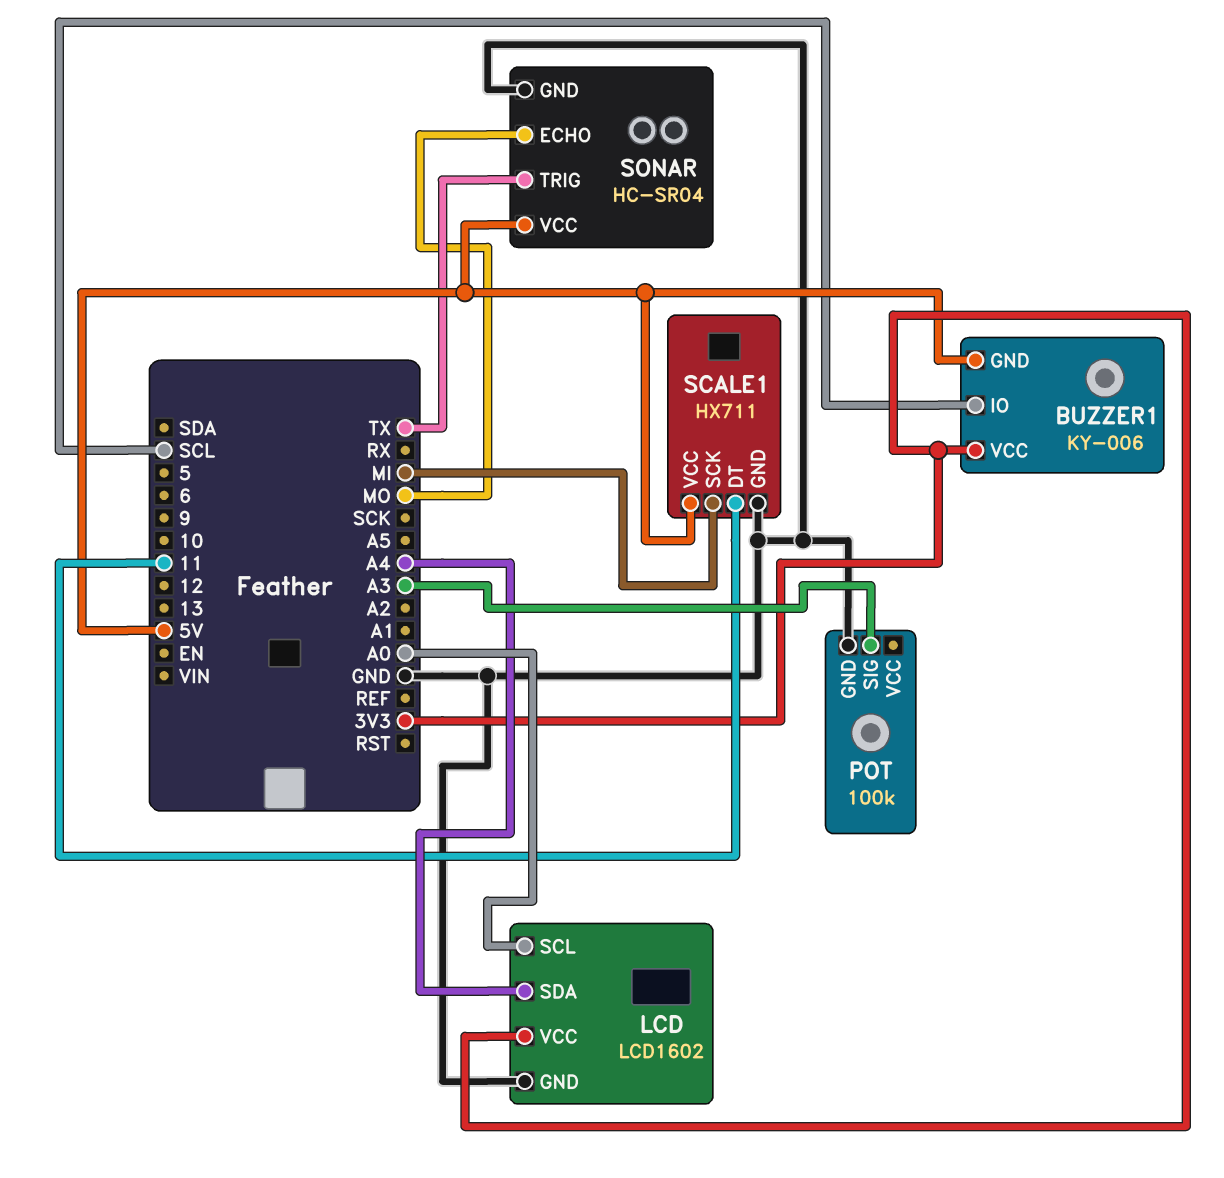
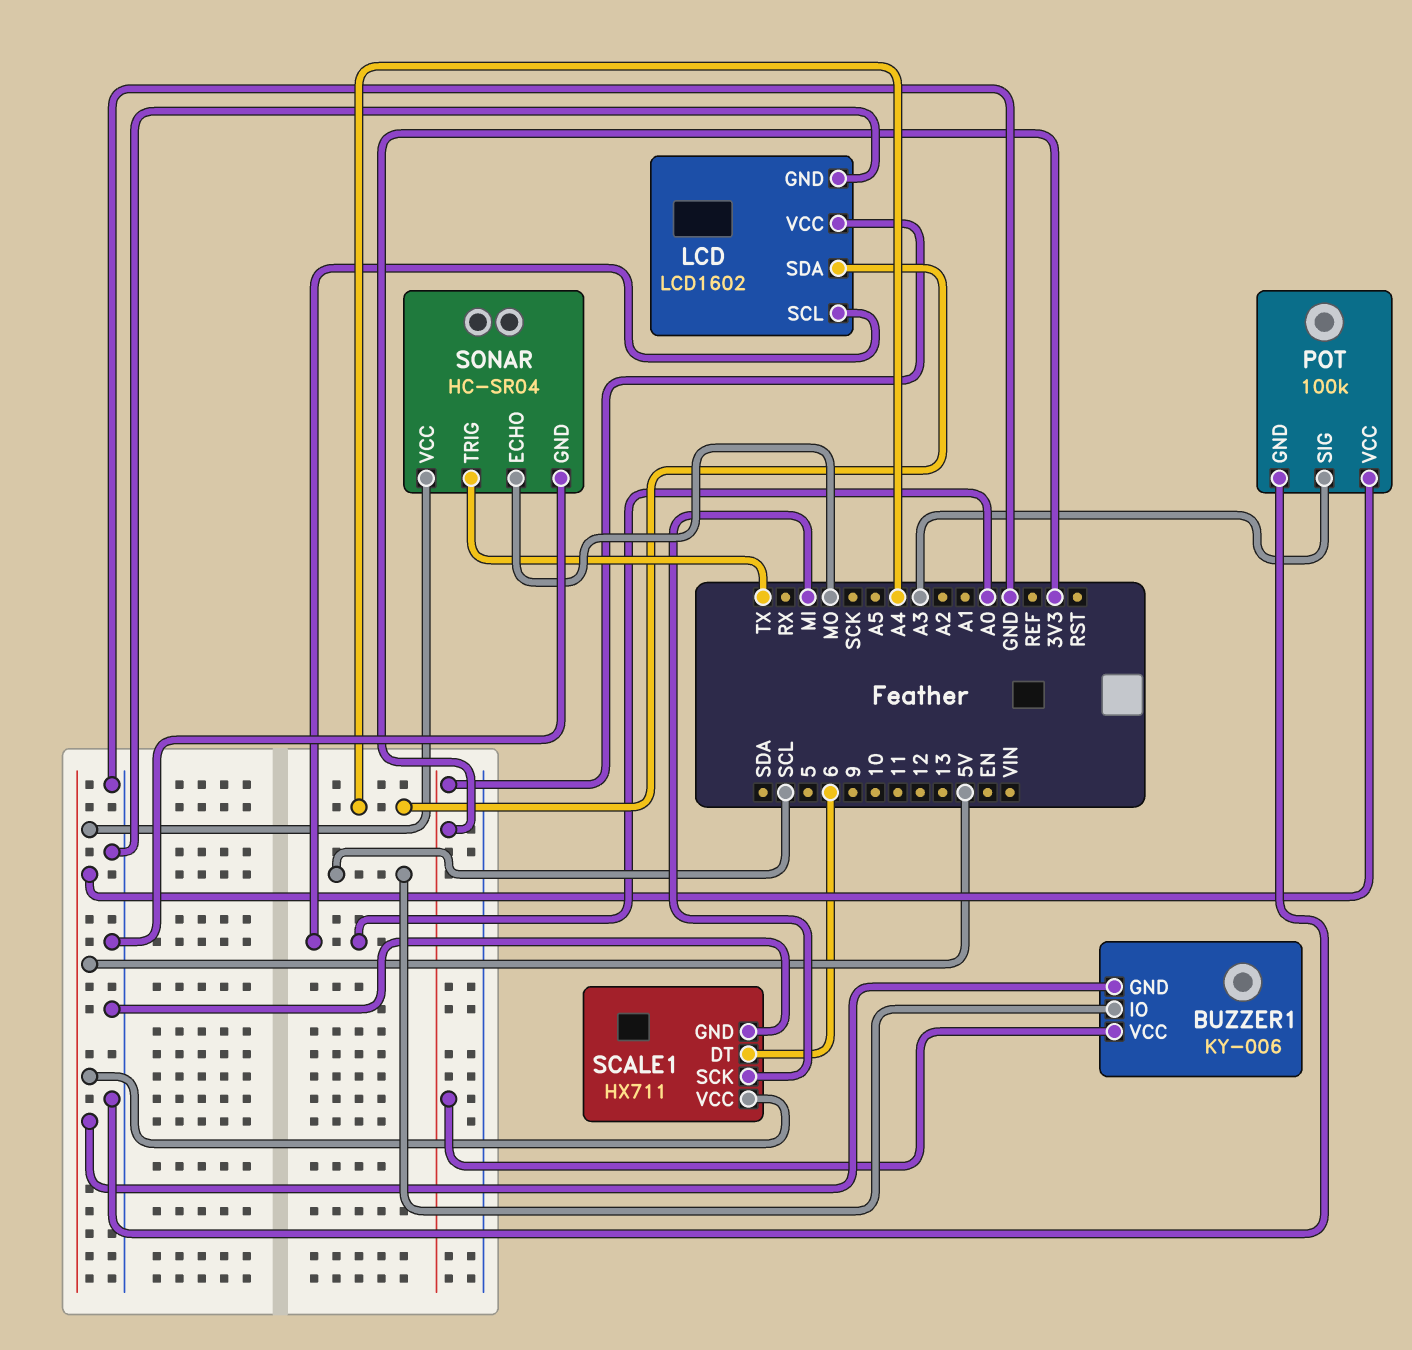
POT pin VCC: none -> 5V
SCALE1 pin DT: 11 -> 6

